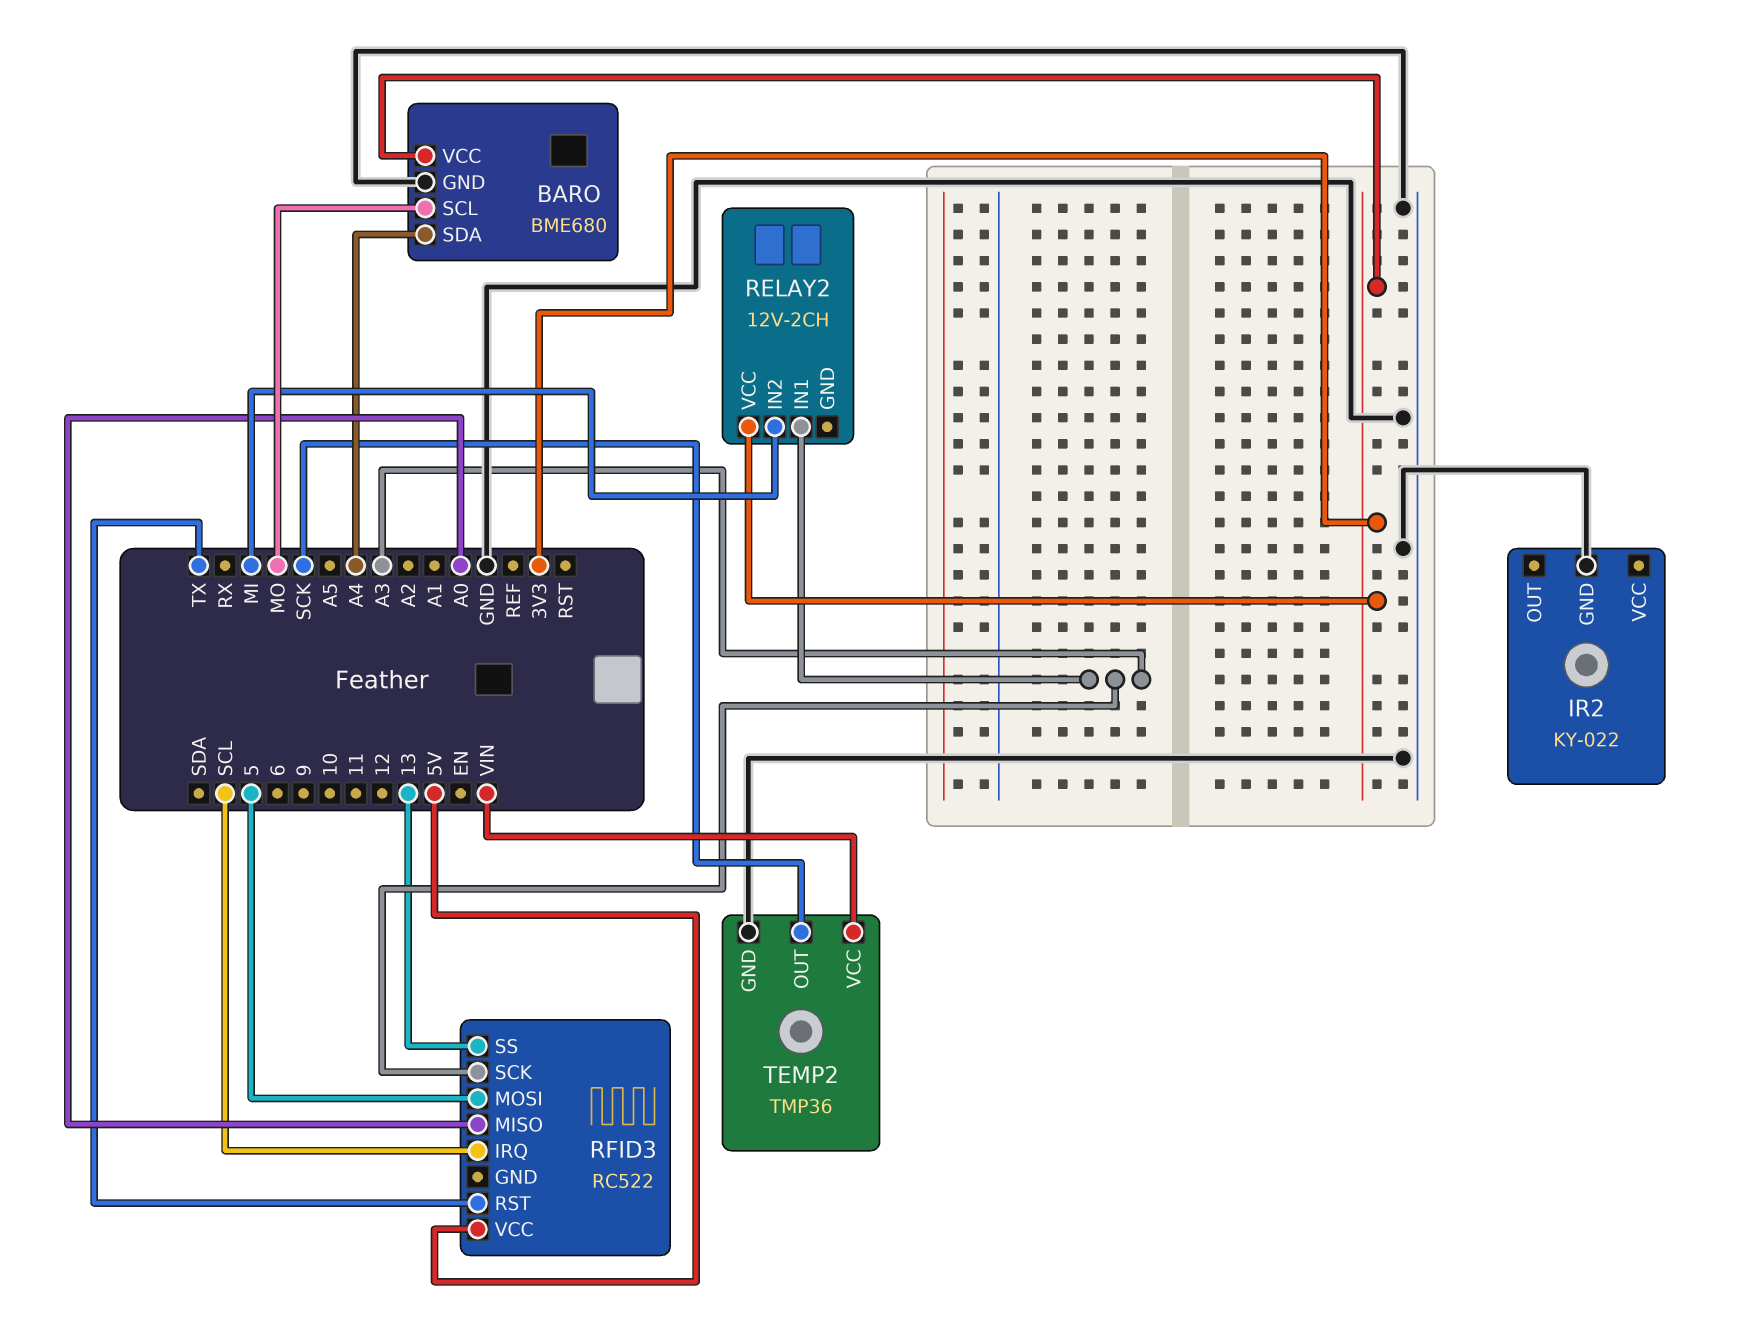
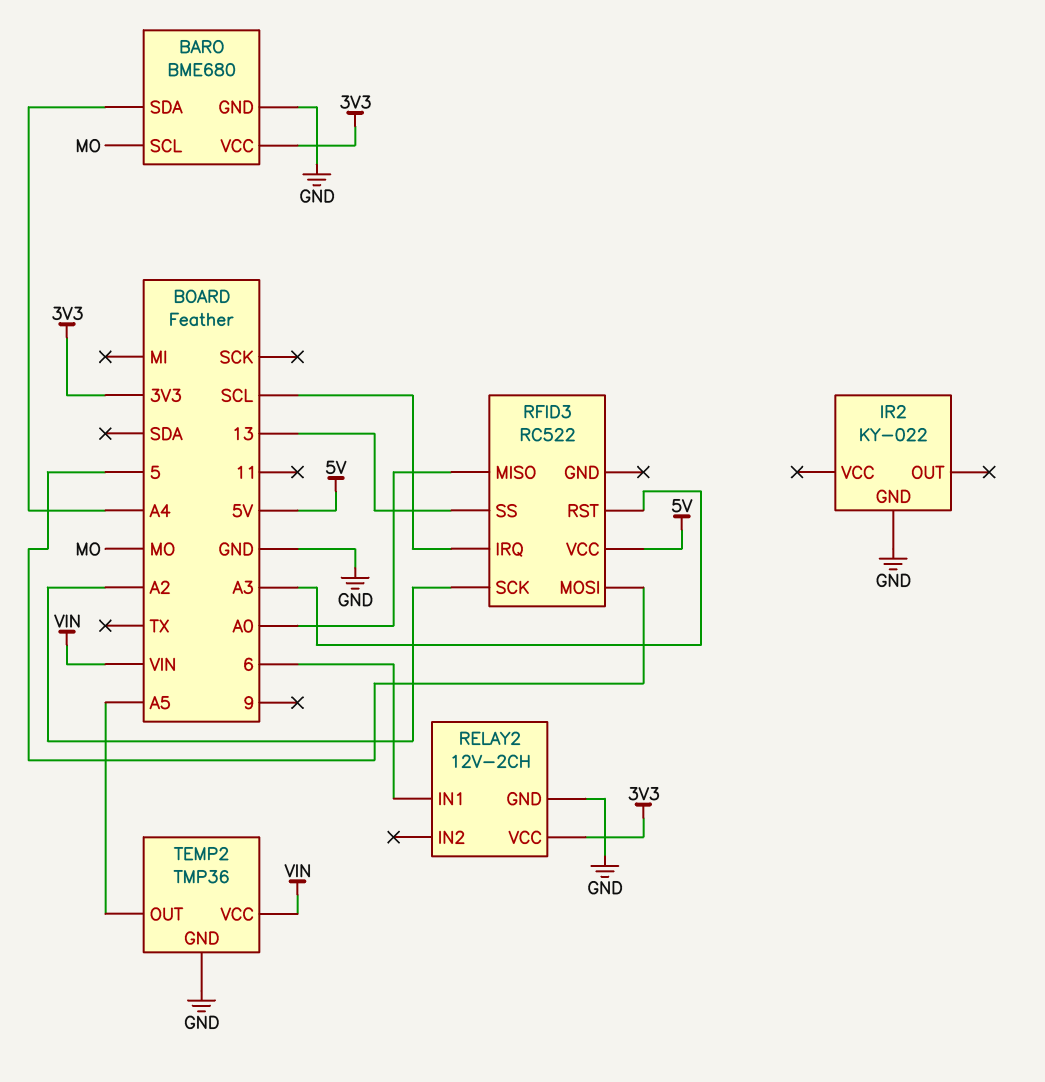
RELAY2 pin GND: none -> GND
RELAY2 pin IN1: A3 -> 6
RELAY2 pin IN2: MI -> none
RFID3 pin RST: TX -> A3
RFID3 pin SCK: A3 -> A2
TEMP2 pin OUT: SCK -> A5

